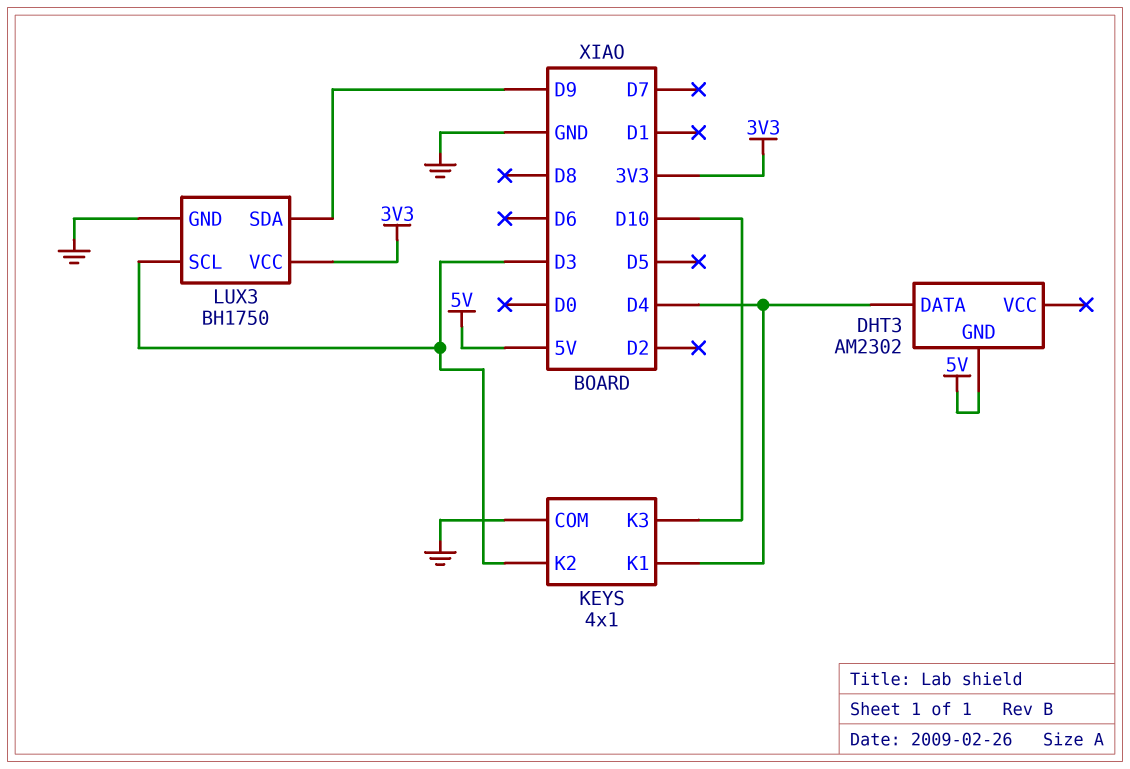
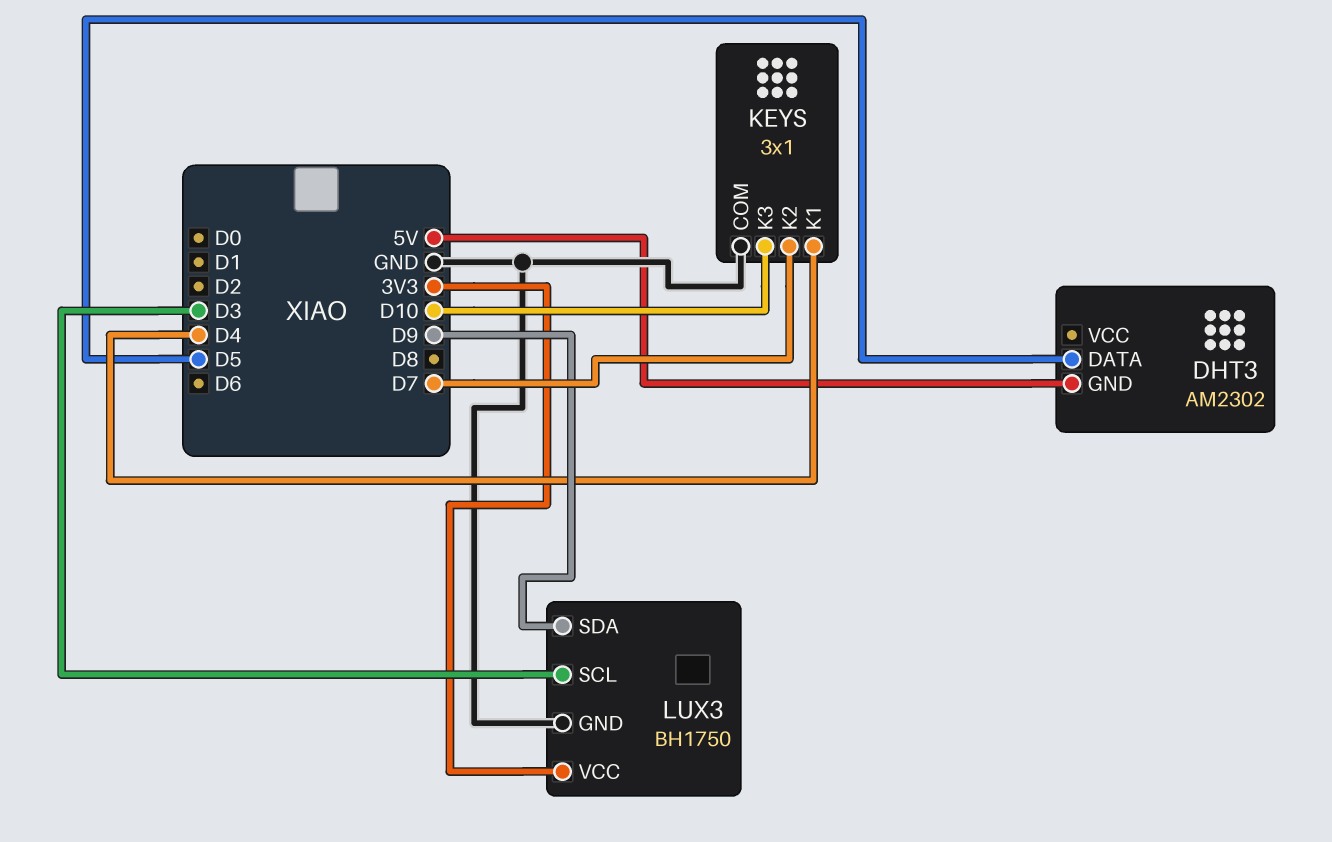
DHT3 pin DATA: D4 -> D5
KEYS: 4x1 -> 3x1
KEYS pin K2: D3 -> D7

